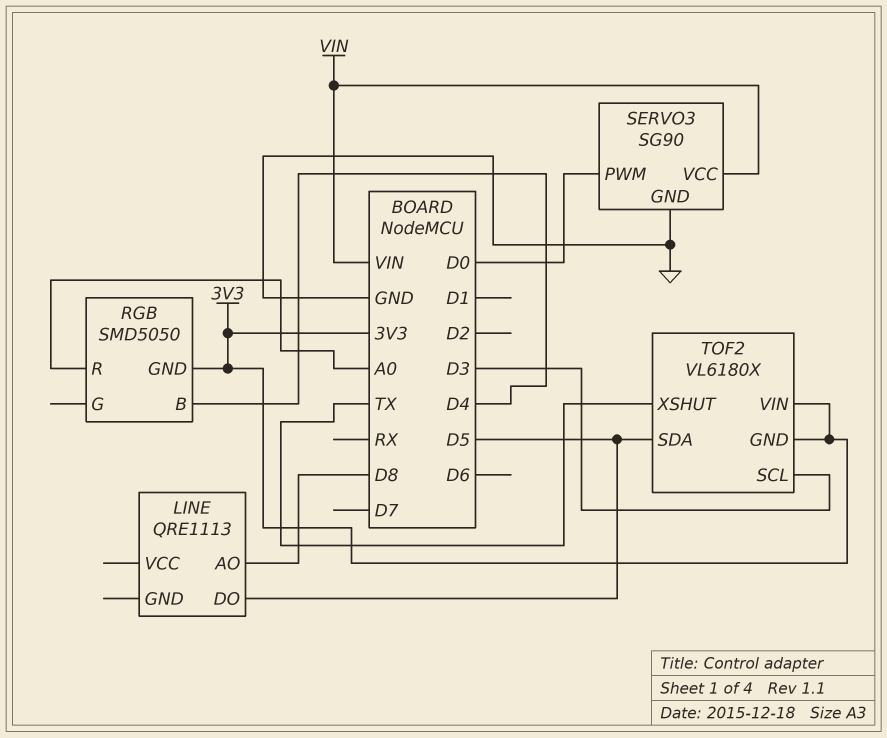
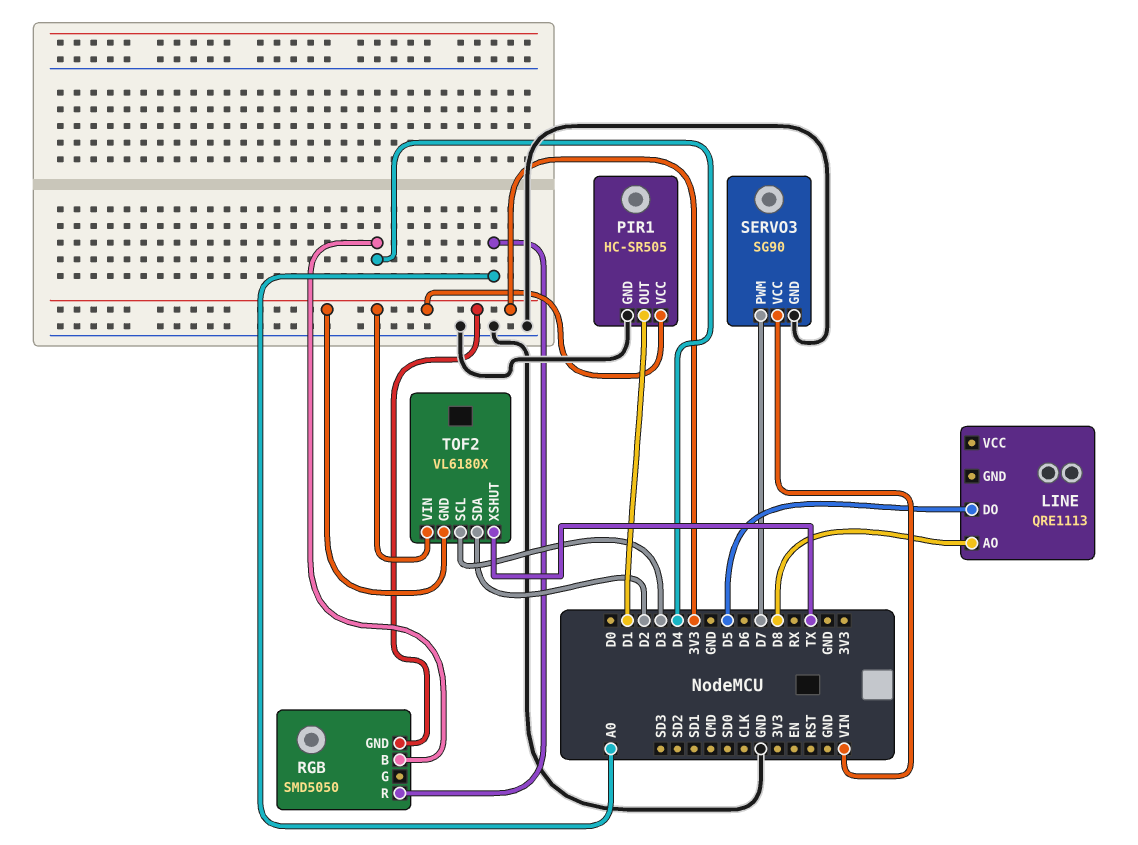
PIR1: none -> HC-SR505
PIR1 pin GND: none -> GND
PIR1 pin OUT: none -> D1
PIR1 pin VCC: none -> 3V3
SERVO3 pin PWM: D0 -> D7
TOF2 pin SDA: D5 -> D2

